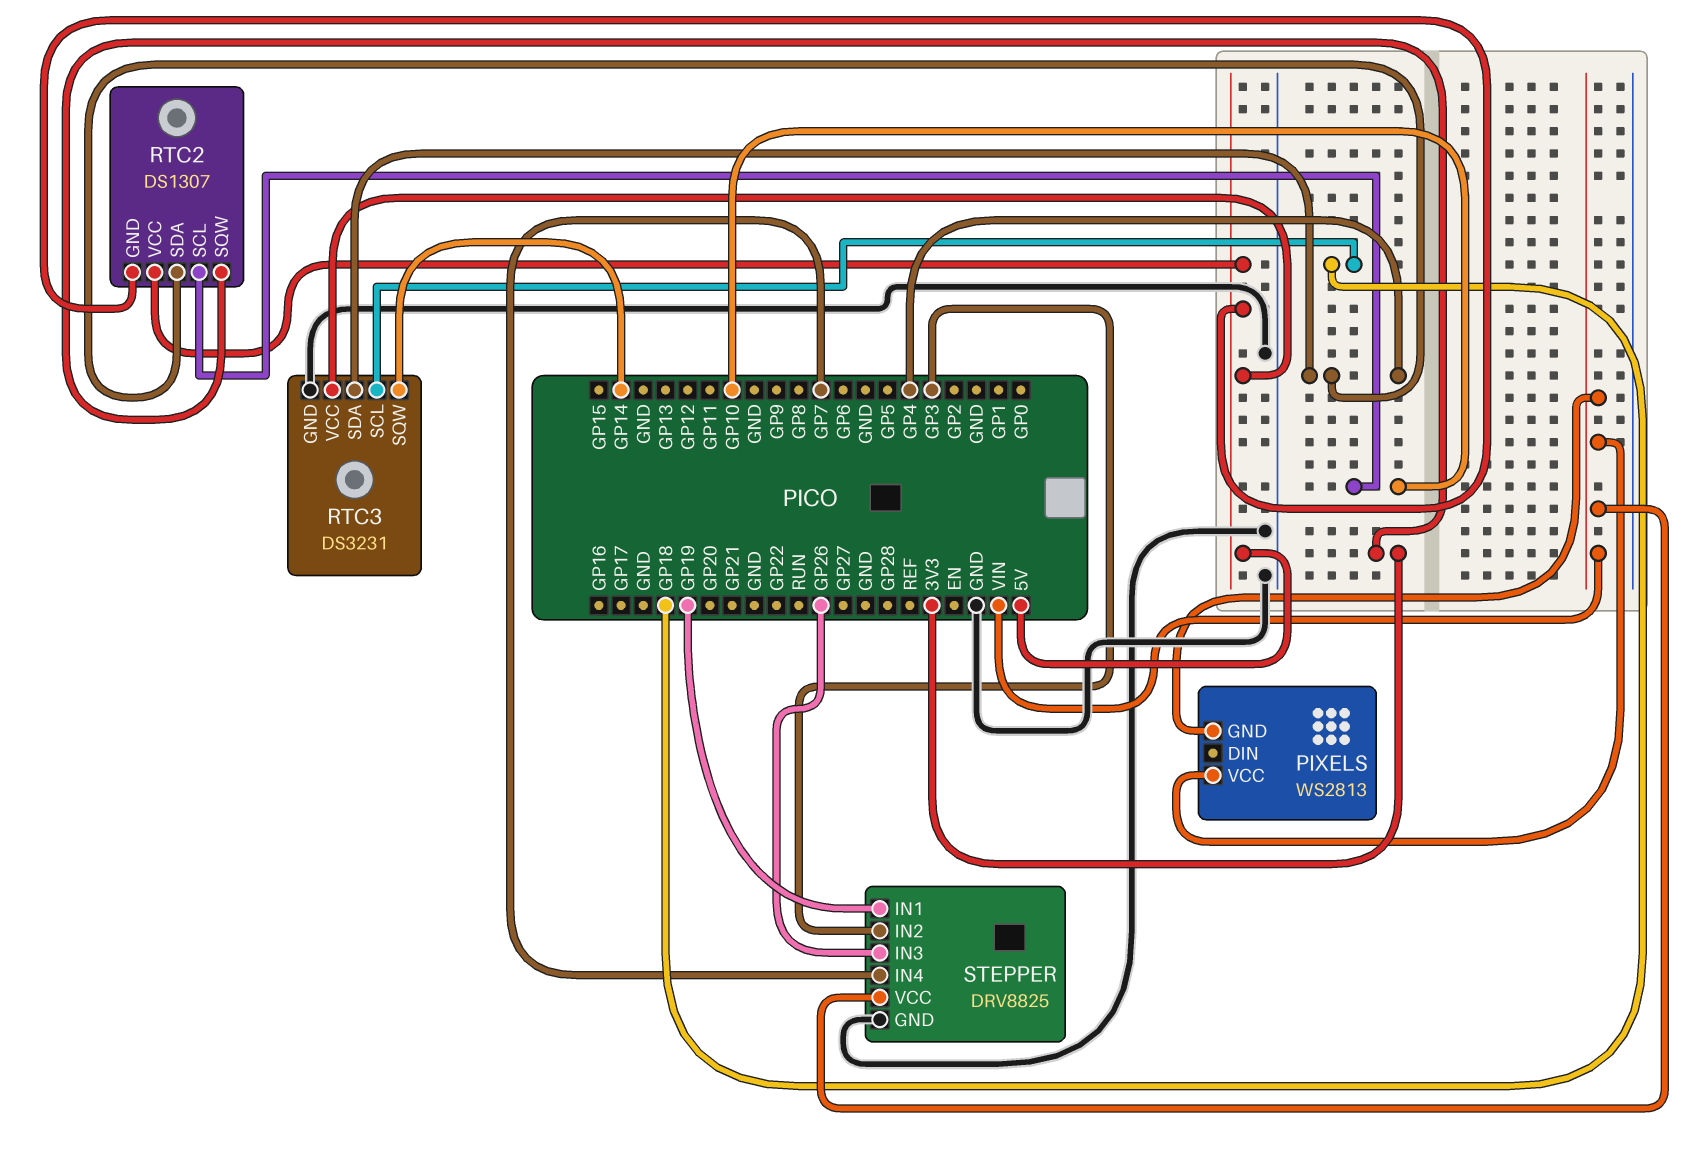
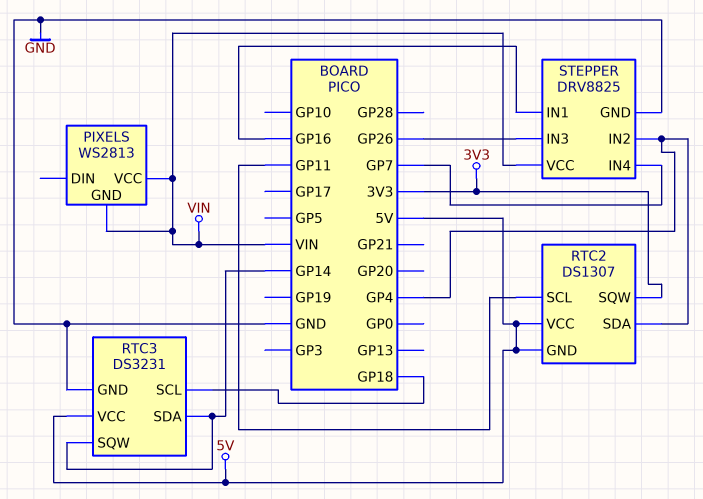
RTC2 pin SCL: GP10 -> GP11
RTC3 pin SDA: GP4 -> GP14
STEPPER pin IN1: GP19 -> GP16
STEPPER pin IN2: GP3 -> GP4

